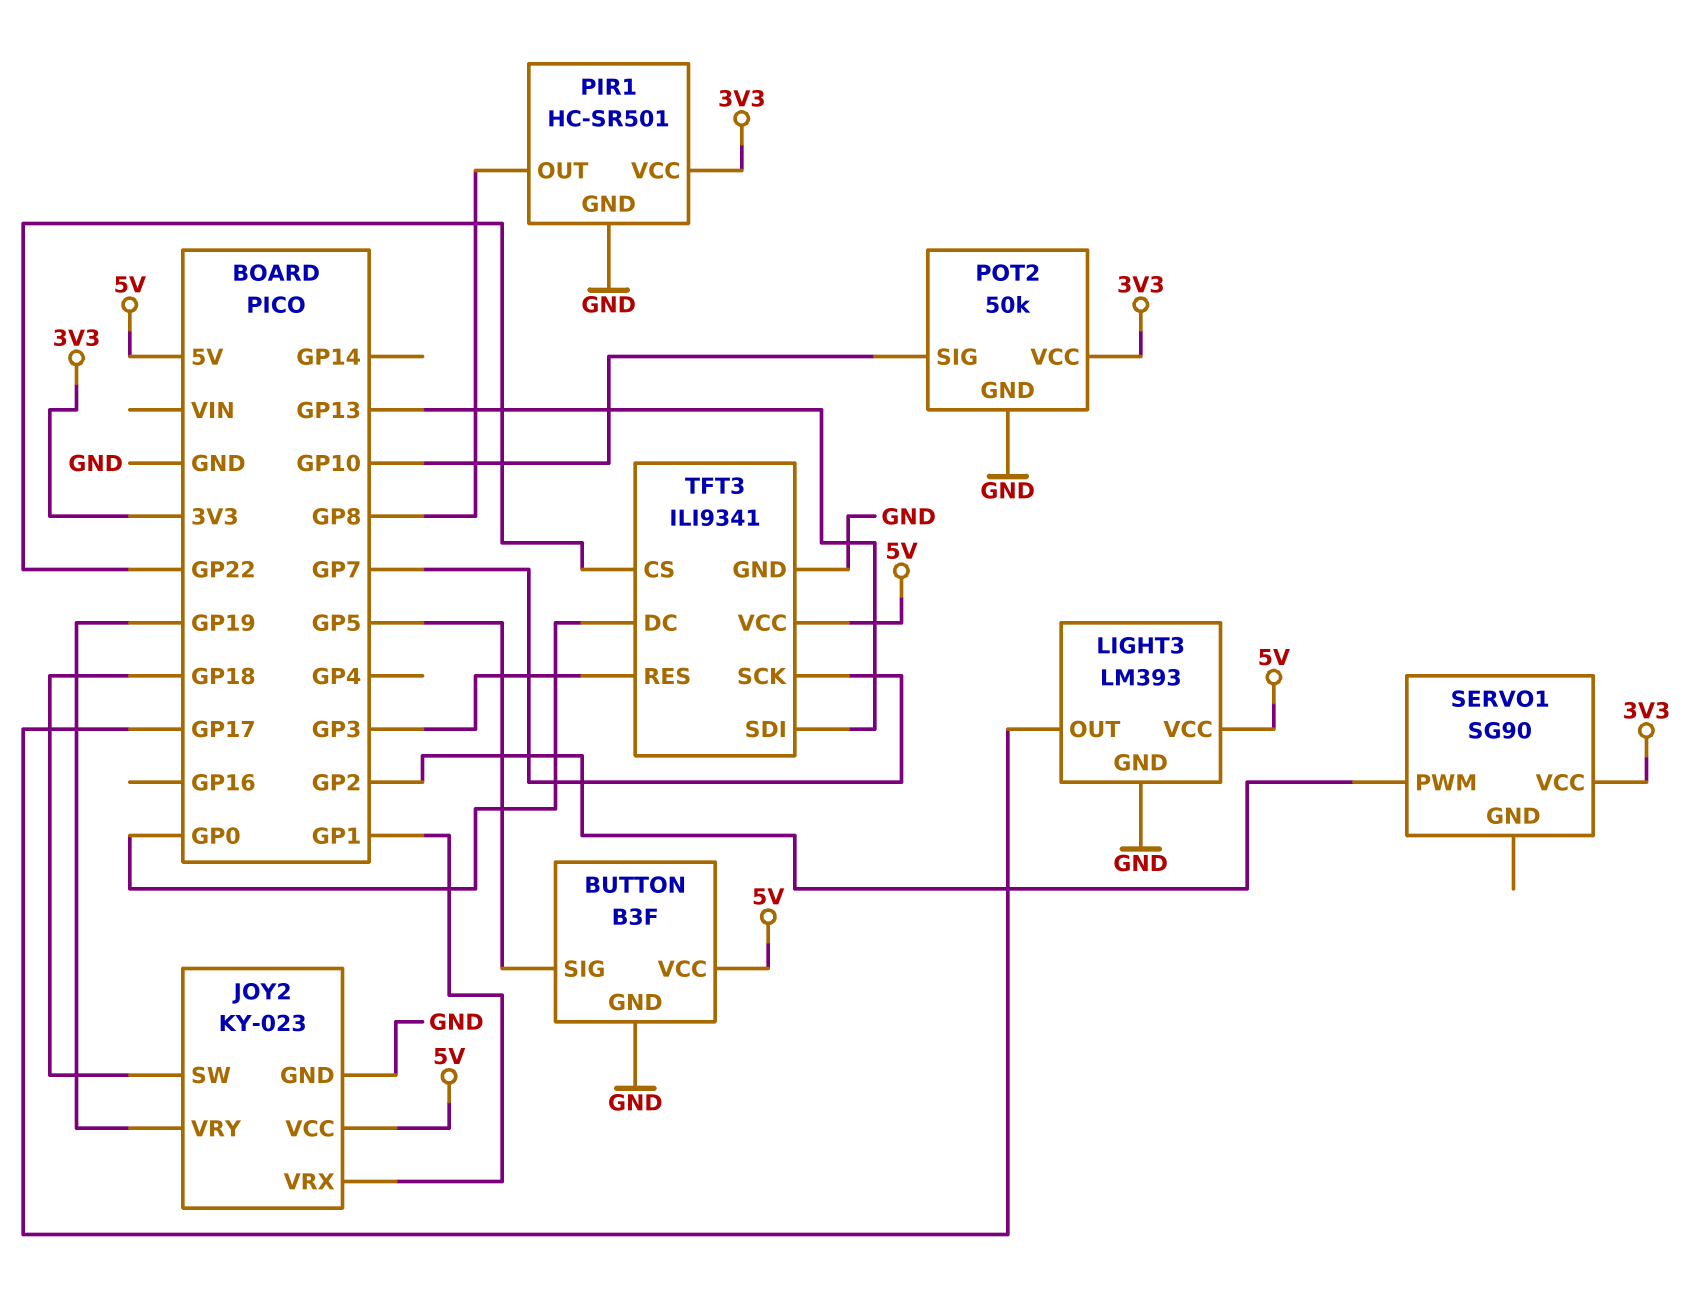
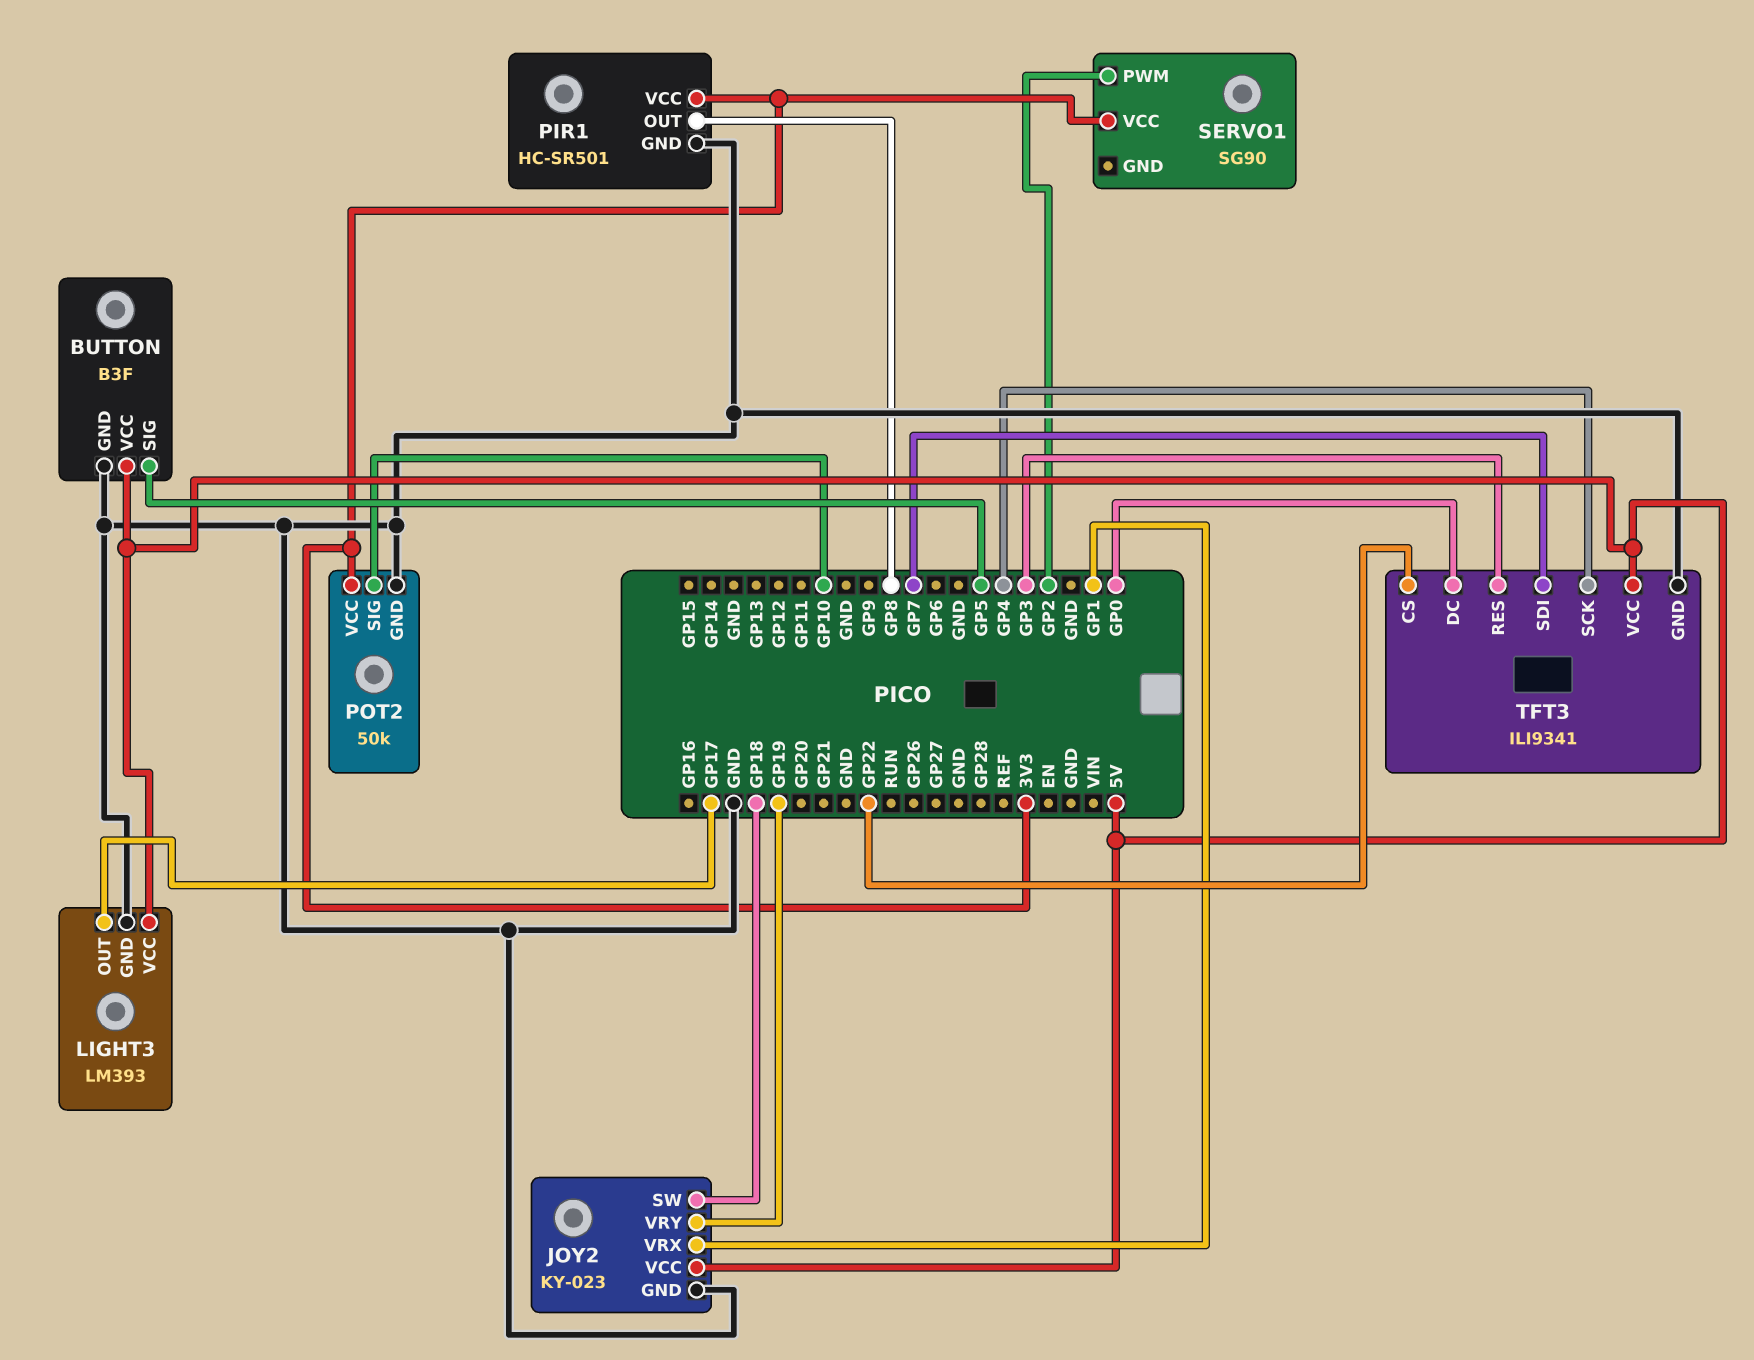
TFT3 pin SCK: GP7 -> GP4
TFT3 pin SDI: GP13 -> GP7

